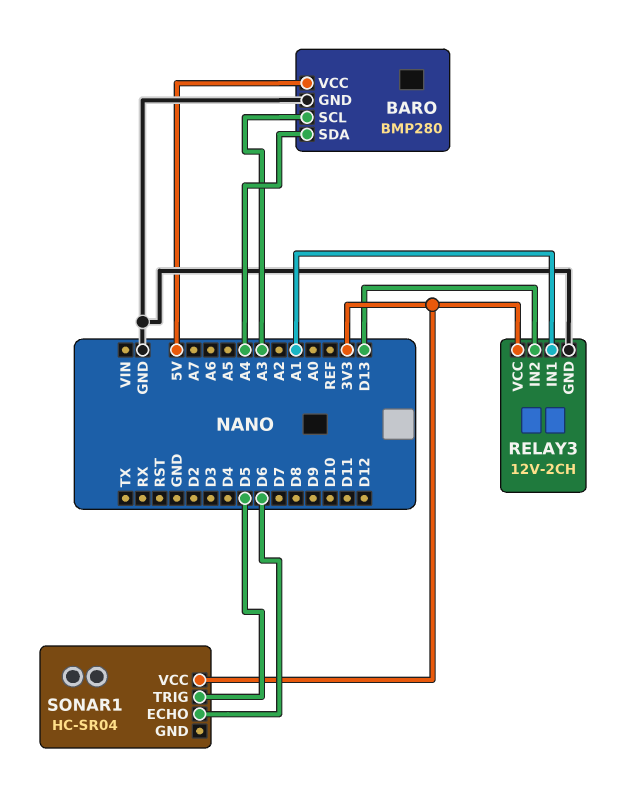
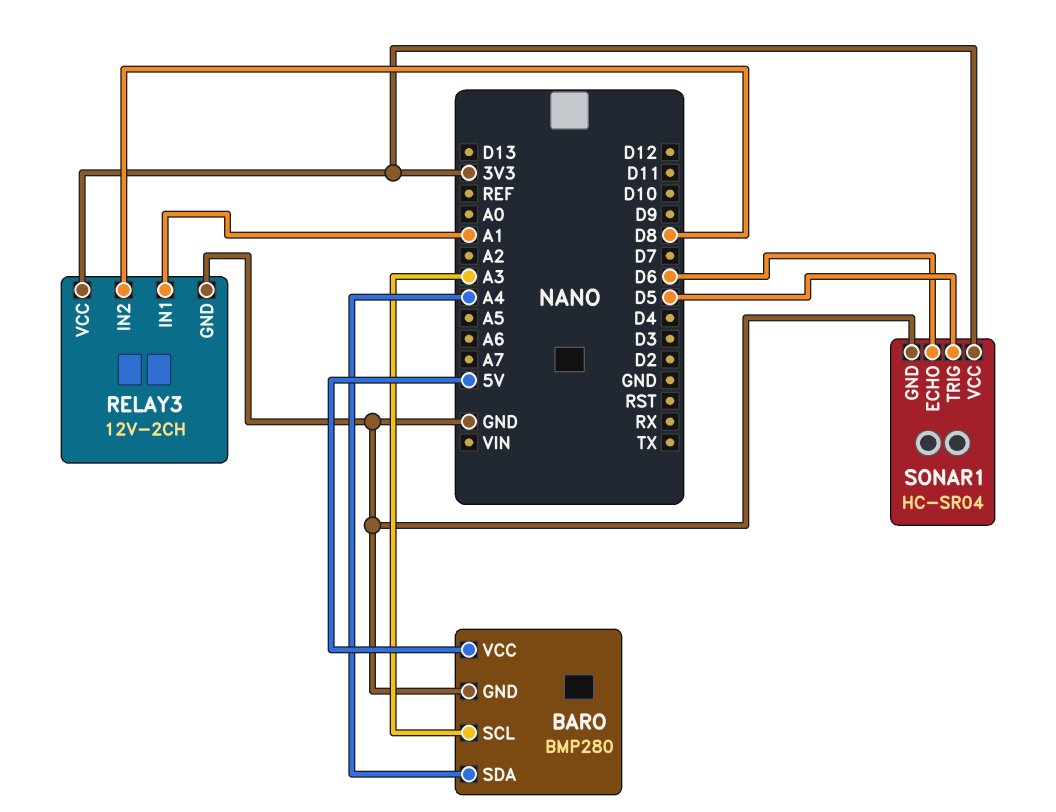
RELAY3 pin IN2: D13 -> D8
SONAR1 pin GND: none -> GND

